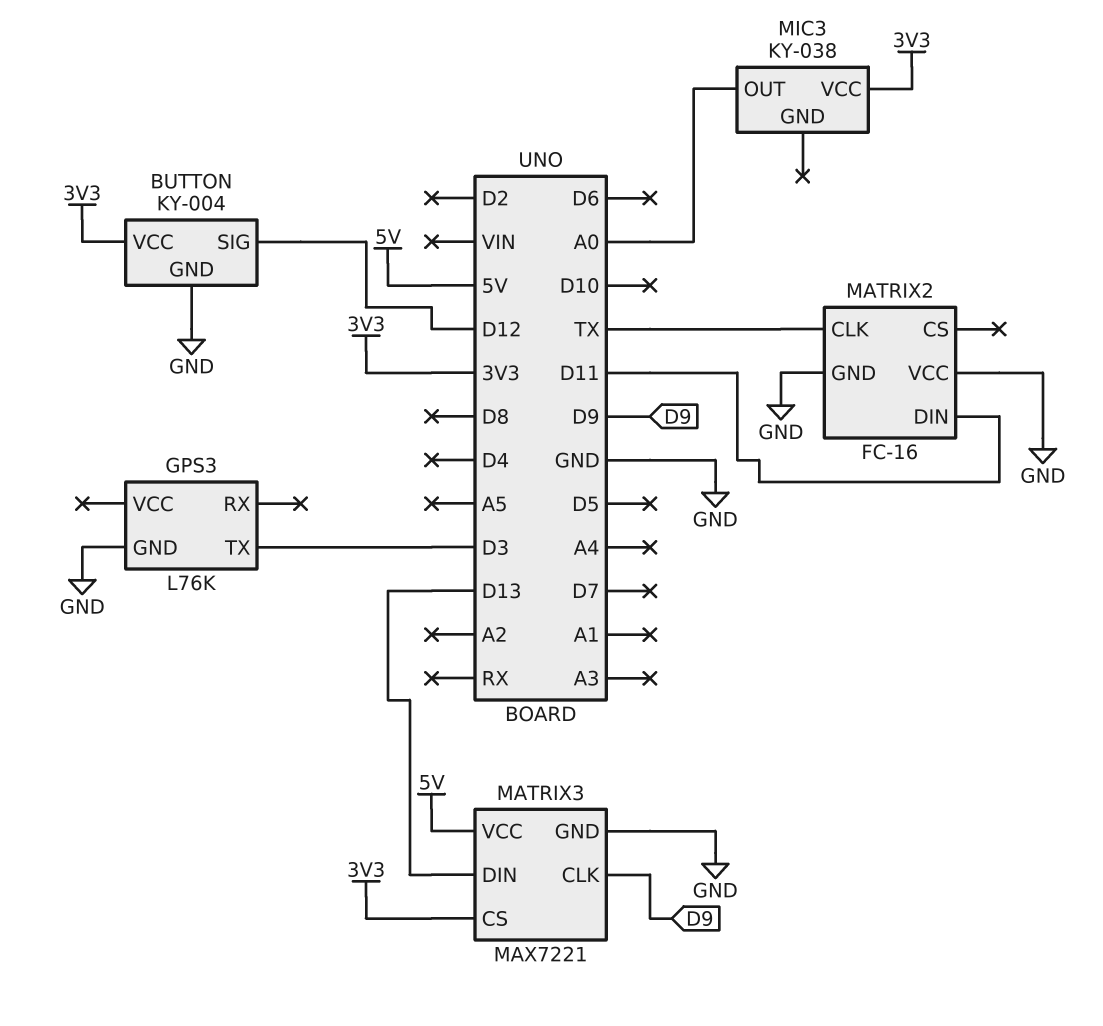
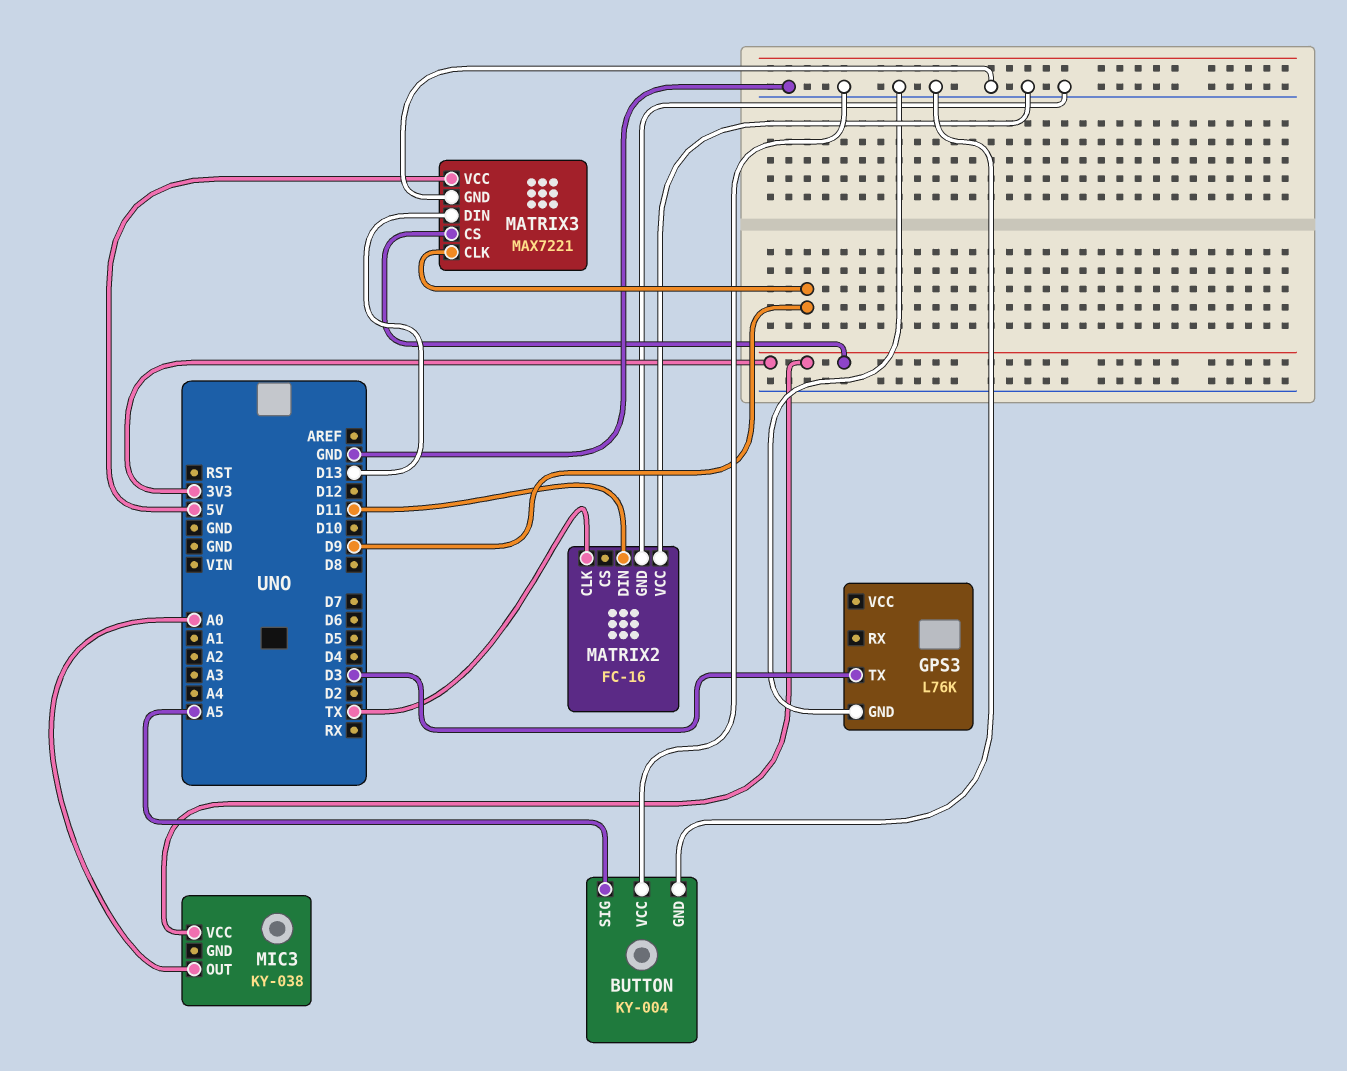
BUTTON pin SIG: D12 -> A5
BUTTON pin VCC: 3V3 -> GND

